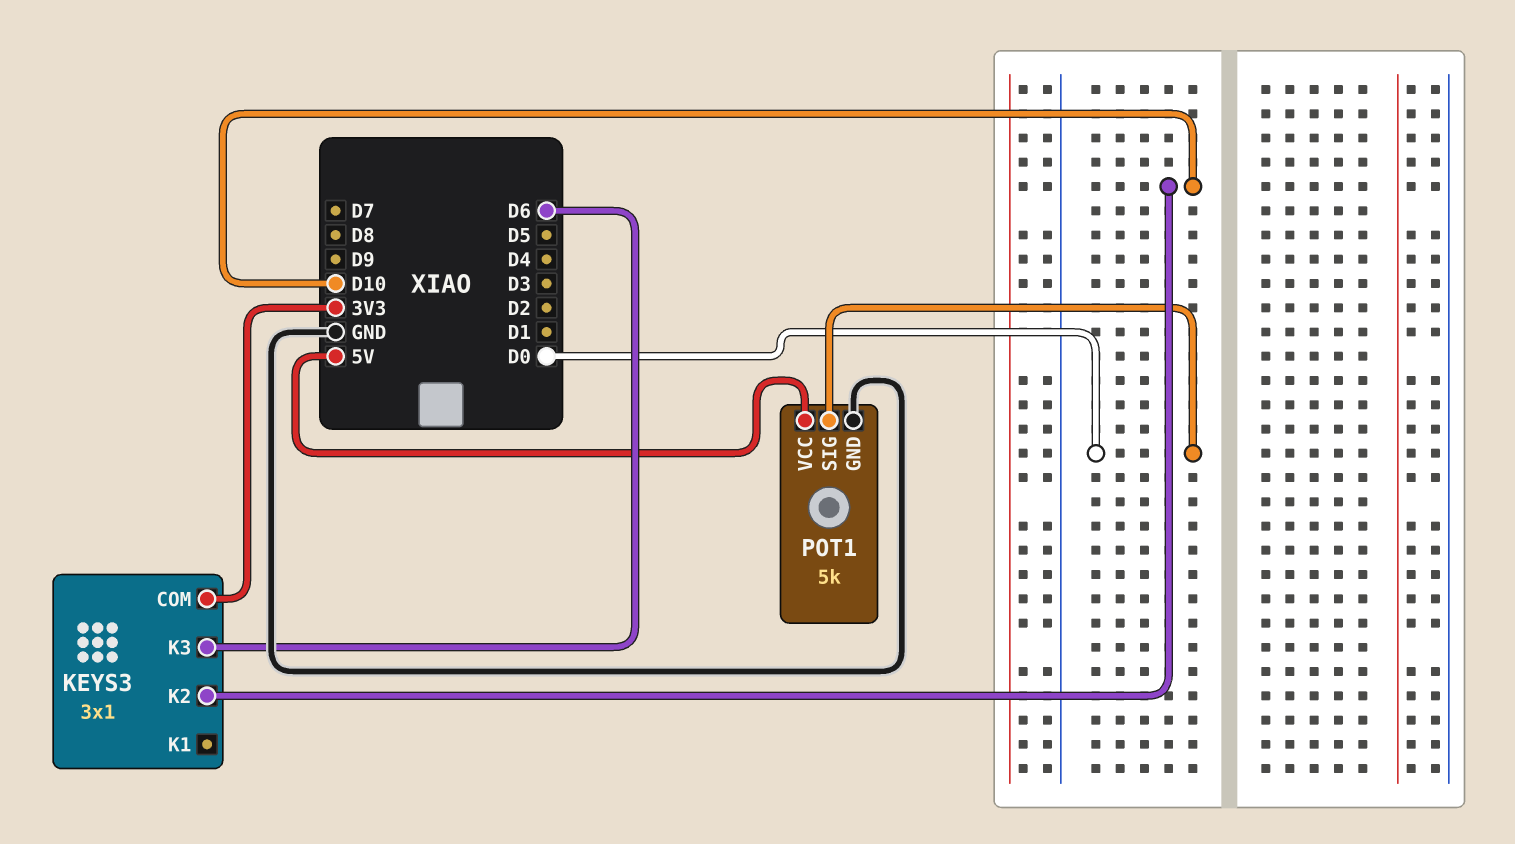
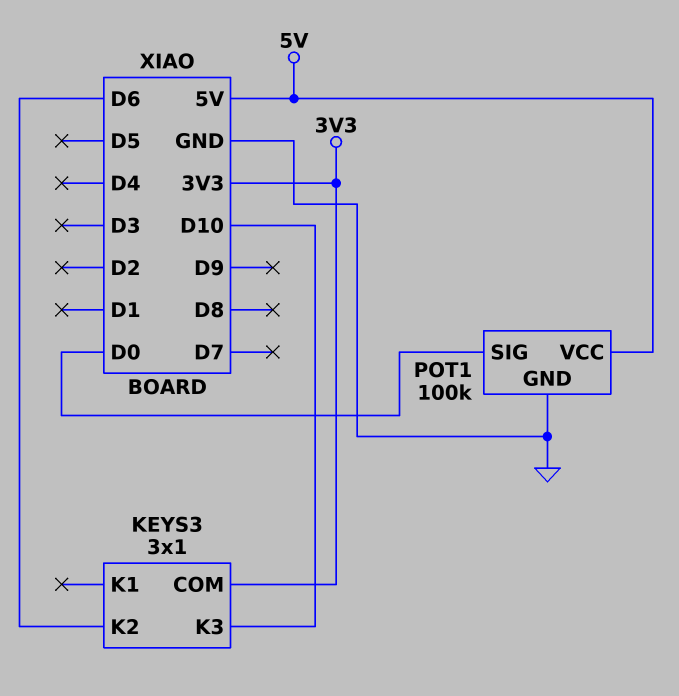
KEYS3 pin K2: D10 -> D6
KEYS3 pin K3: D6 -> D10
POT1: 5k -> 100k

